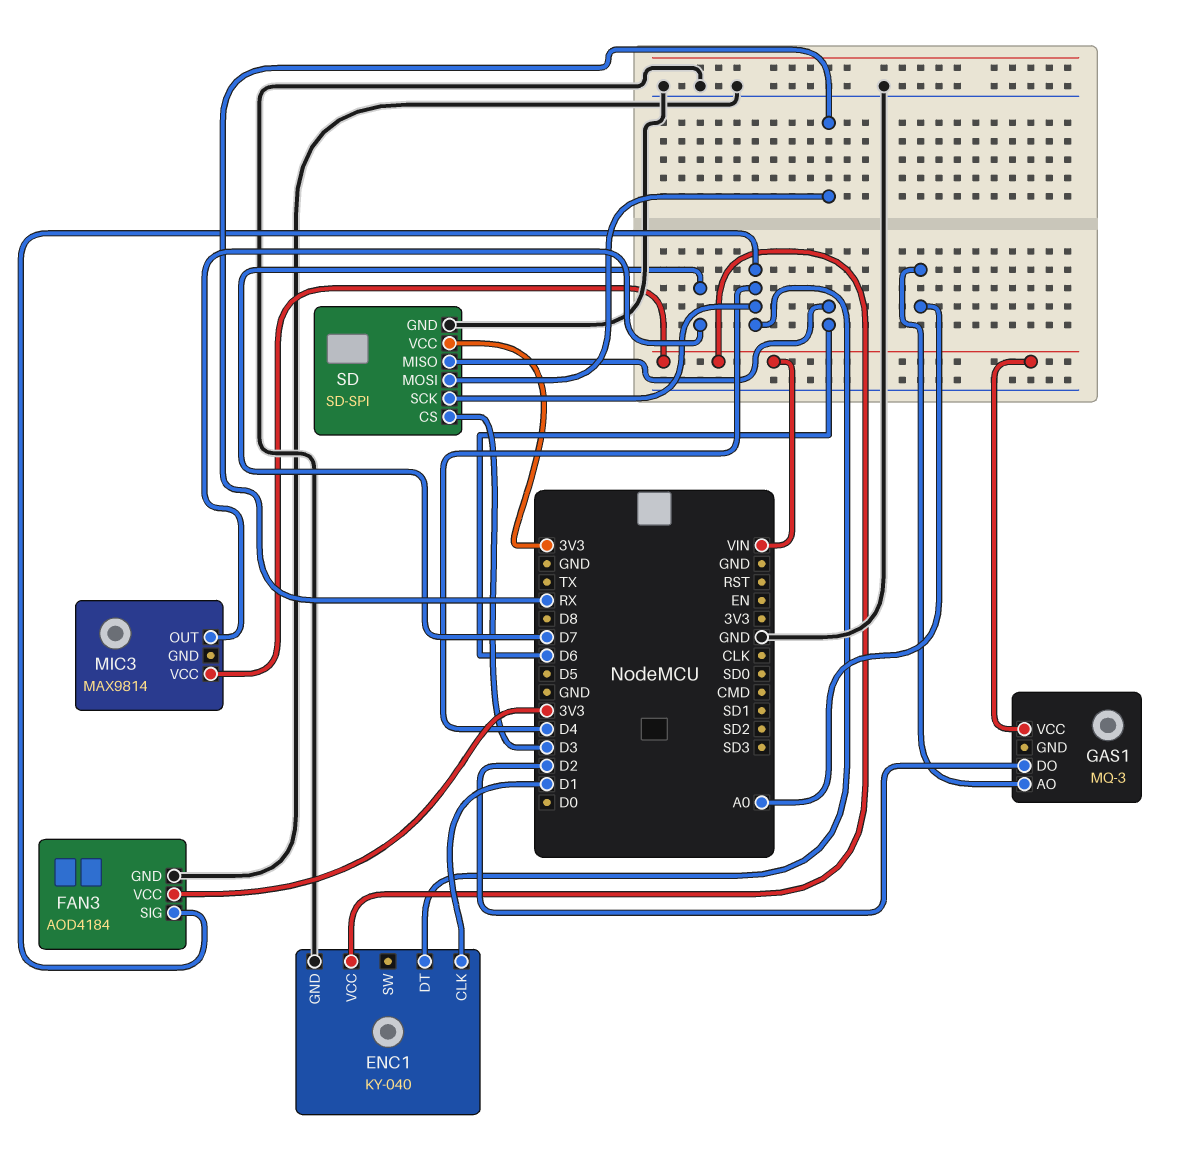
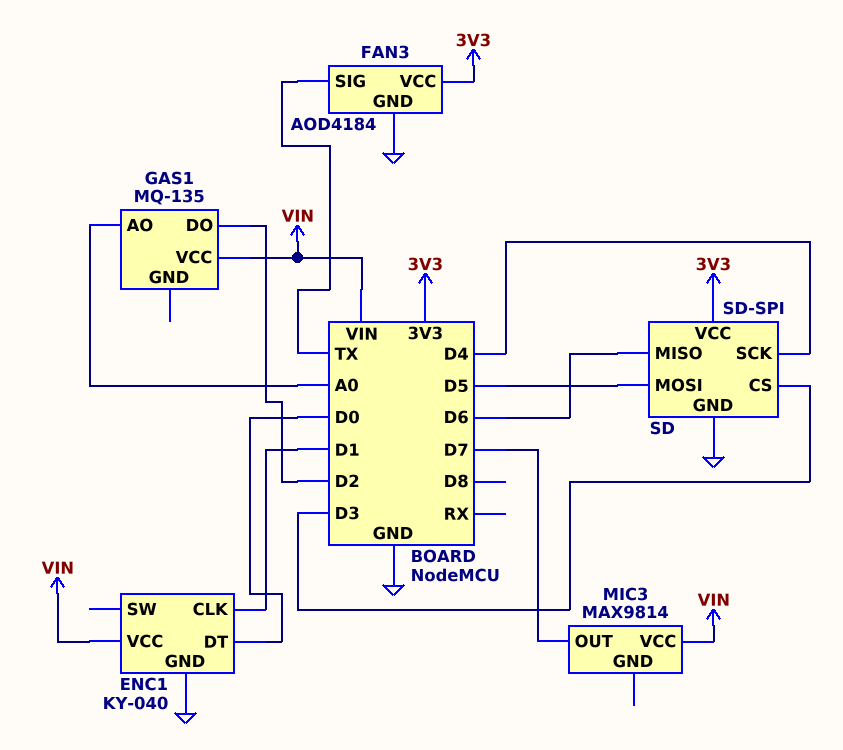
ENC1 pin DT: D4 -> D0
FAN3 pin SIG: D4 -> TX
GAS1: MQ-3 -> MQ-135
SD pin MOSI: RX -> D5

